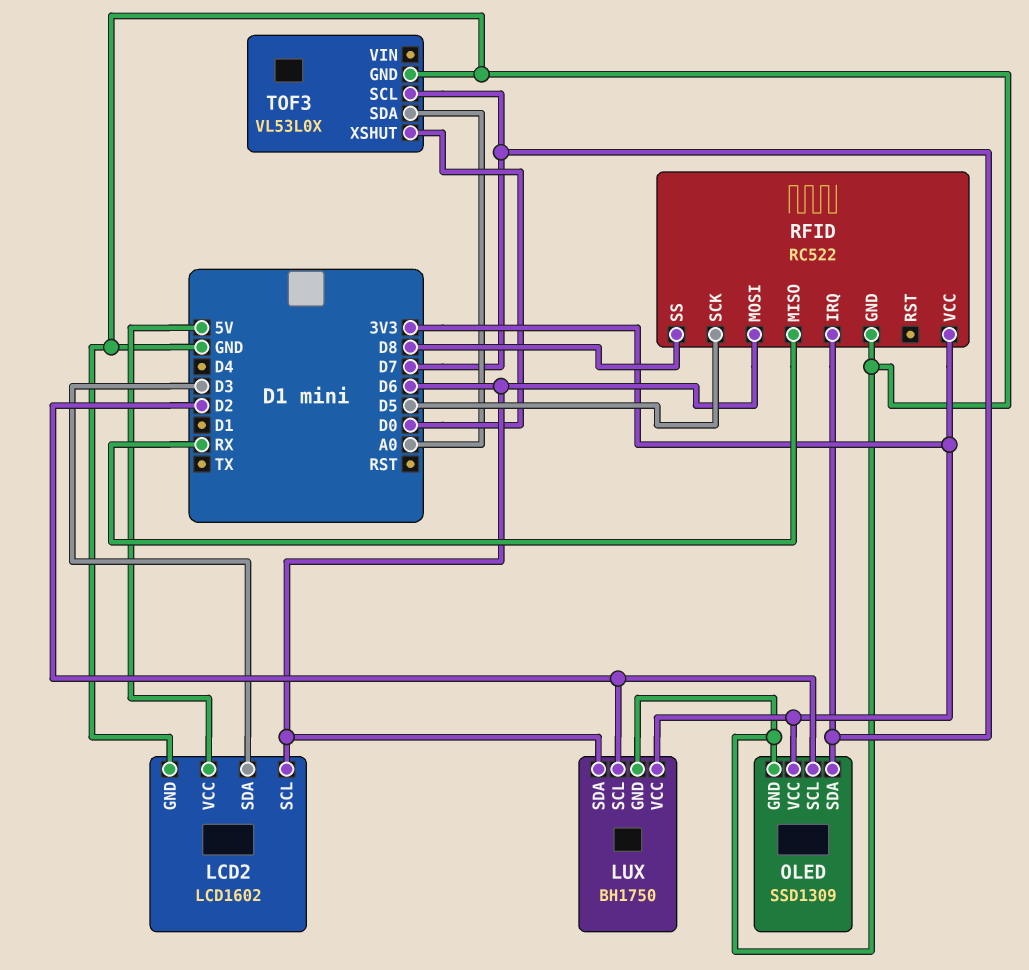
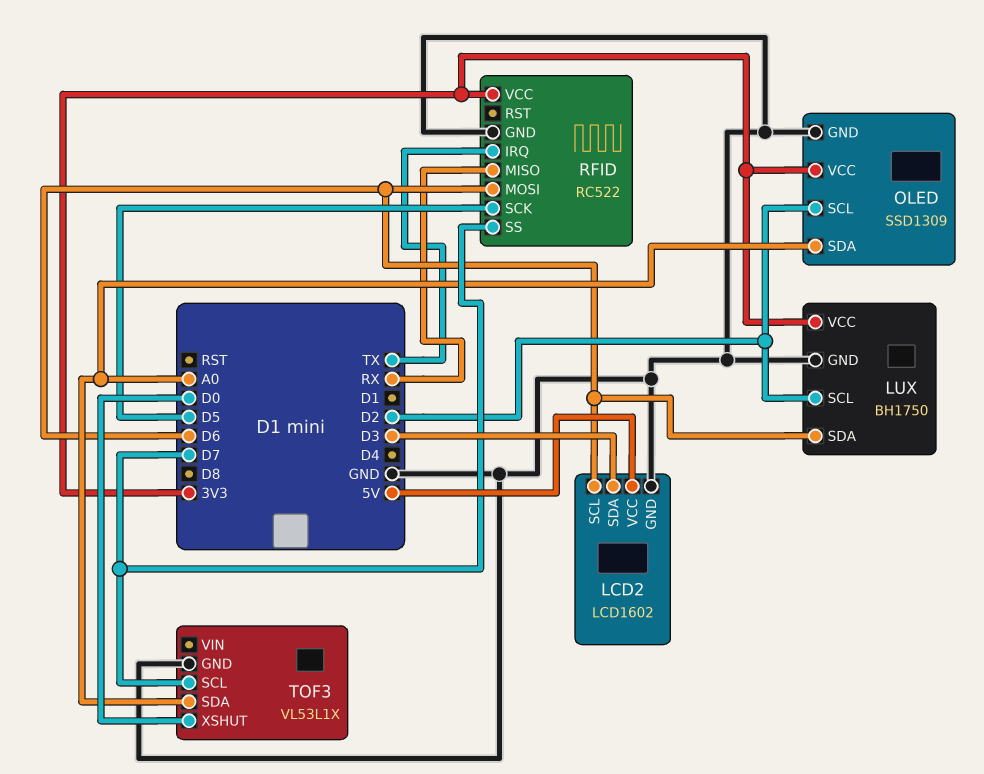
OLED pin SDA: D7 -> A0
RFID pin IRQ: D7 -> TX
RFID pin SS: D8 -> D7
TOF3: VL53L0X -> VL53L1X

